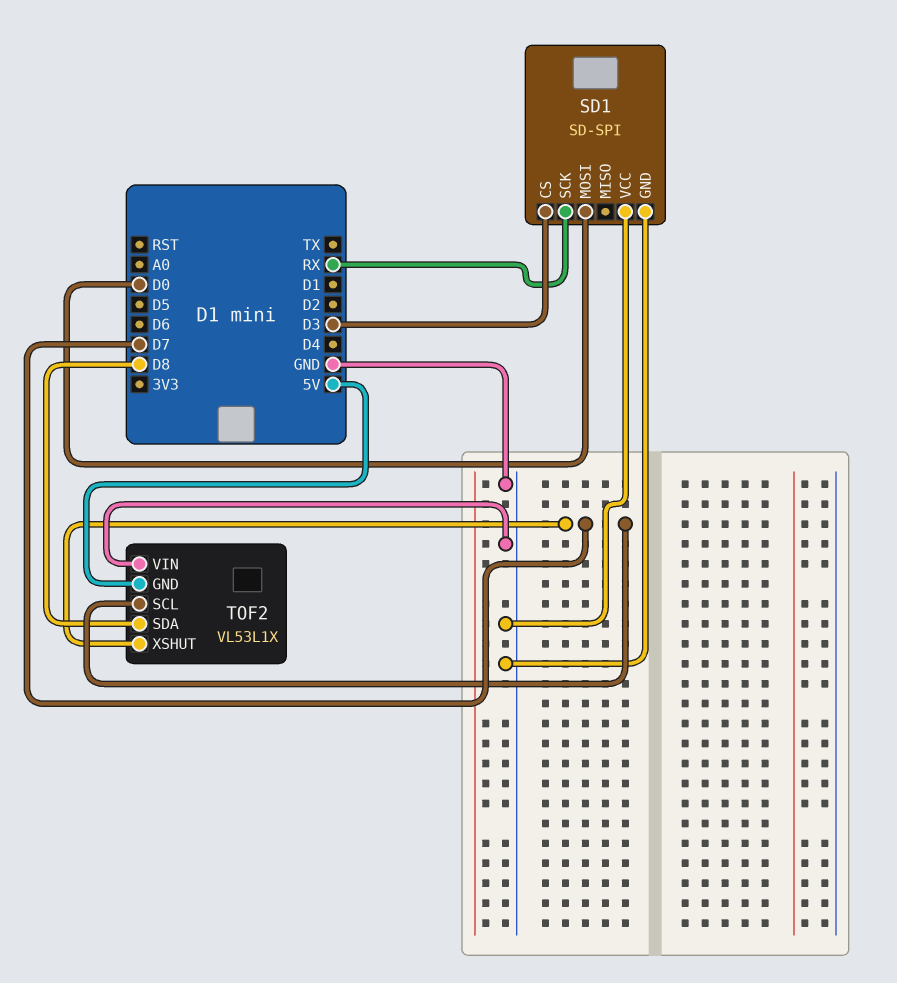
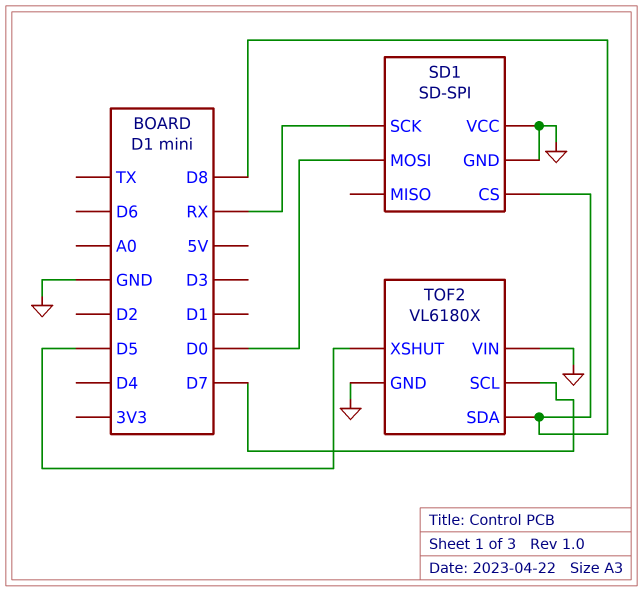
SD1 pin CS: D3 -> D8
TOF2: VL53L1X -> VL6180X
TOF2 pin GND: 5V -> GND
TOF2 pin XSHUT: D7 -> D5

